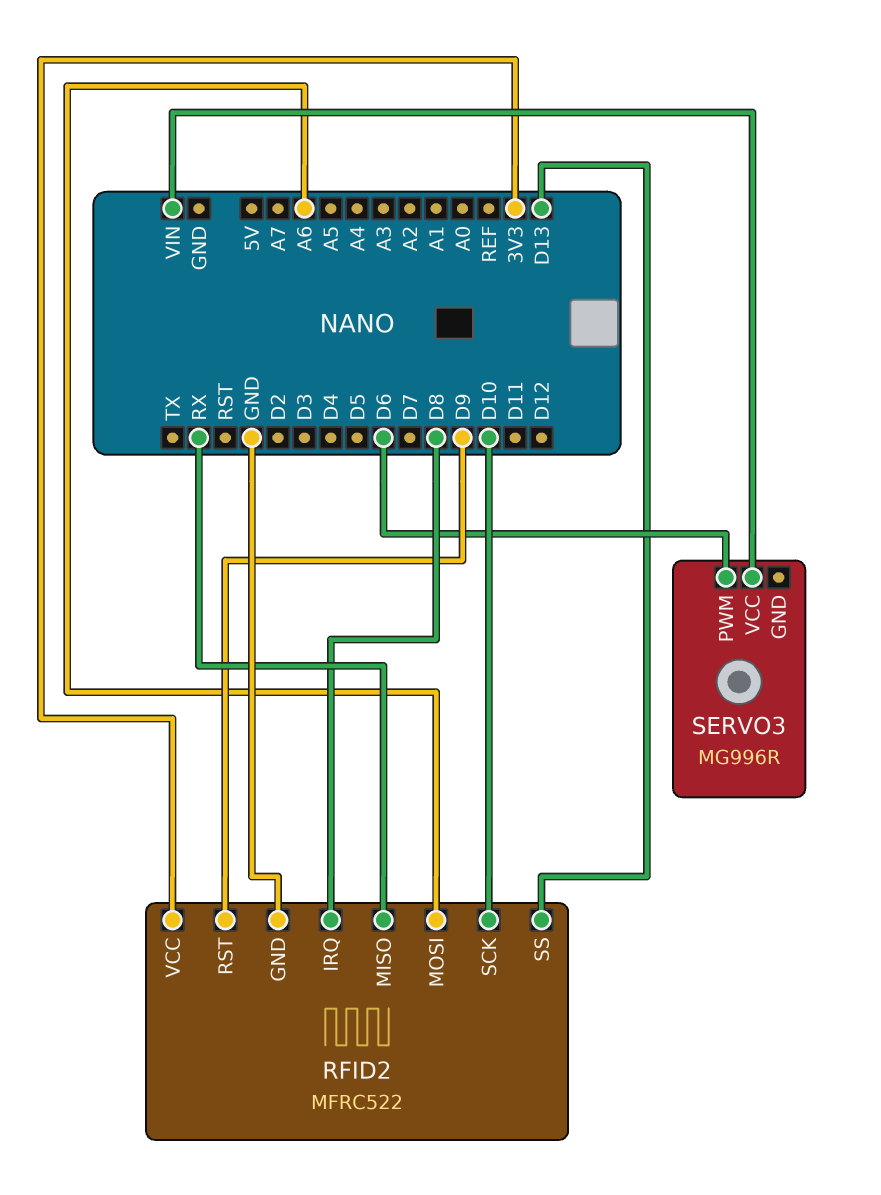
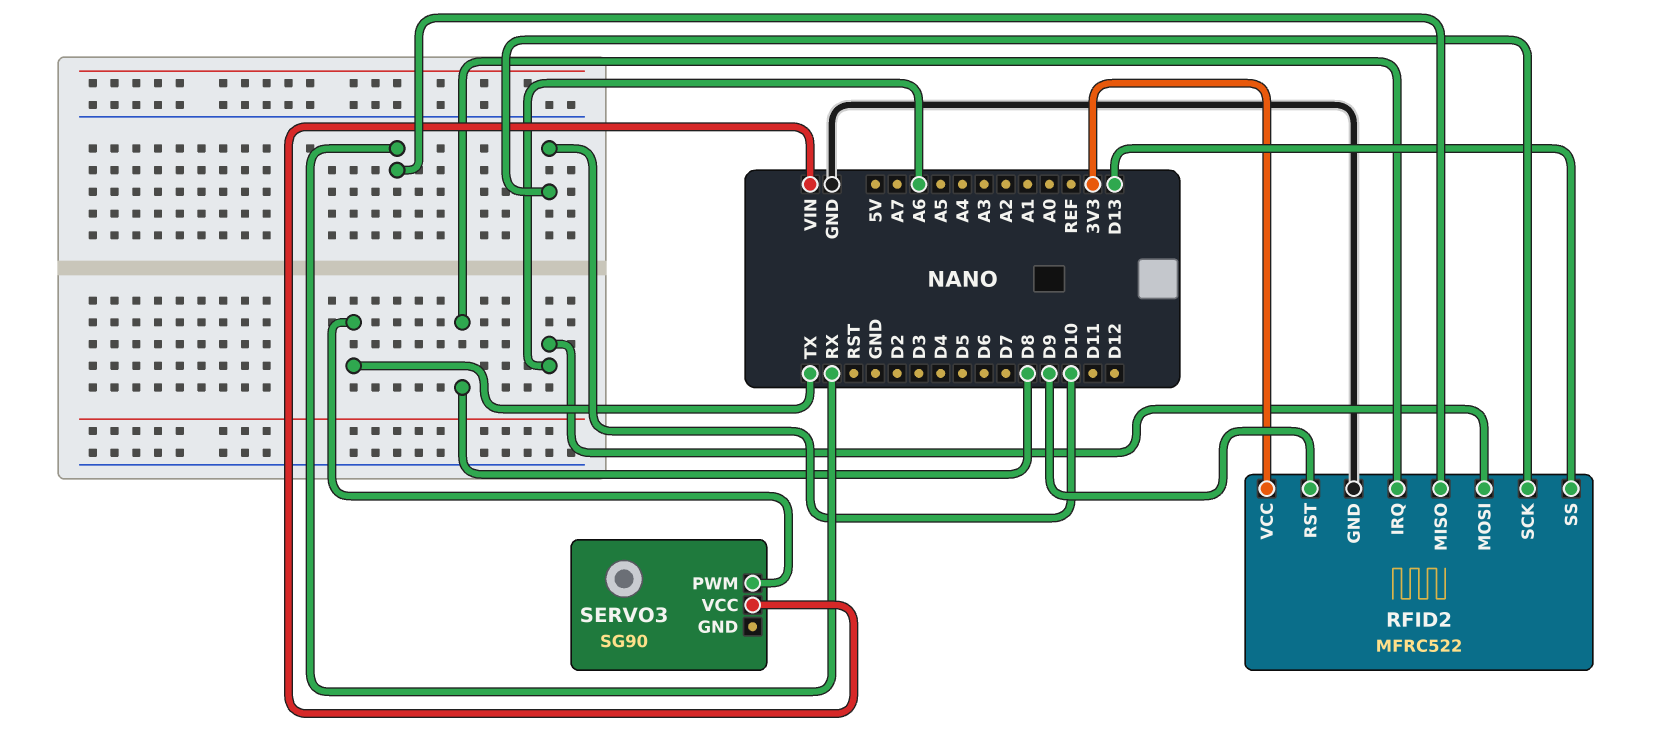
SERVO3: MG996R -> SG90
SERVO3 pin PWM: D6 -> TX

